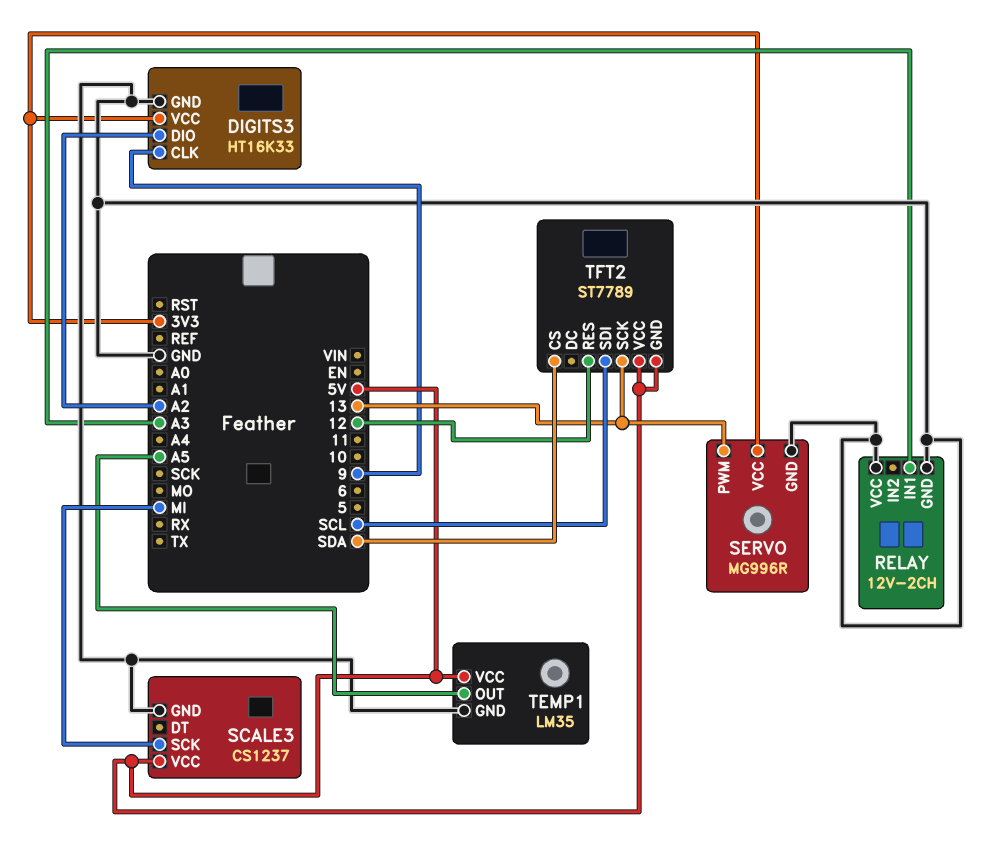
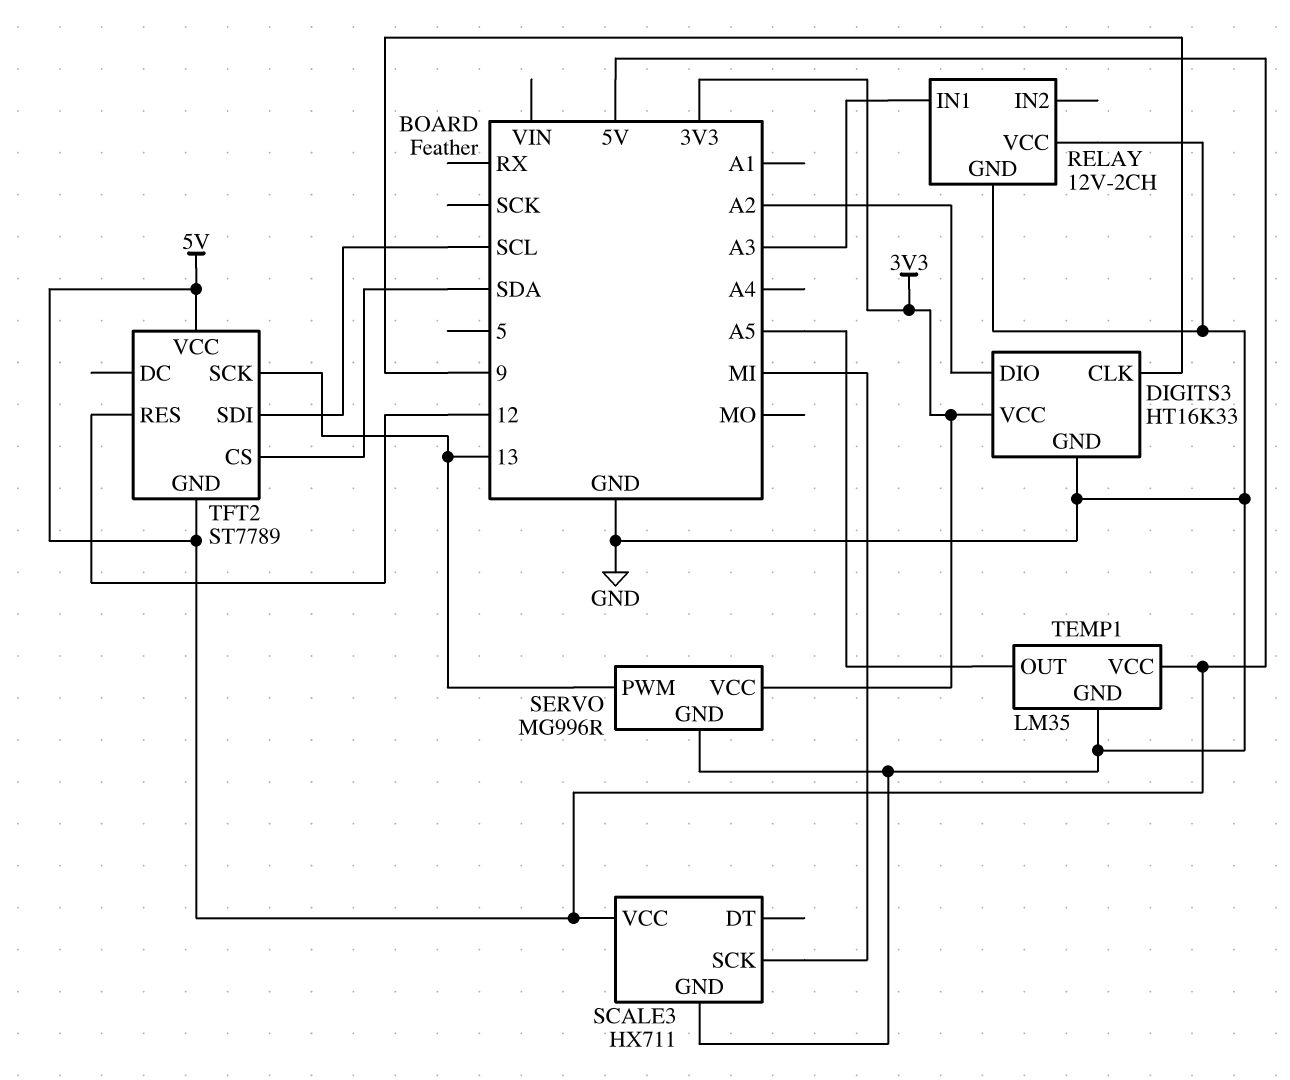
SCALE3: CS1237 -> HX711

